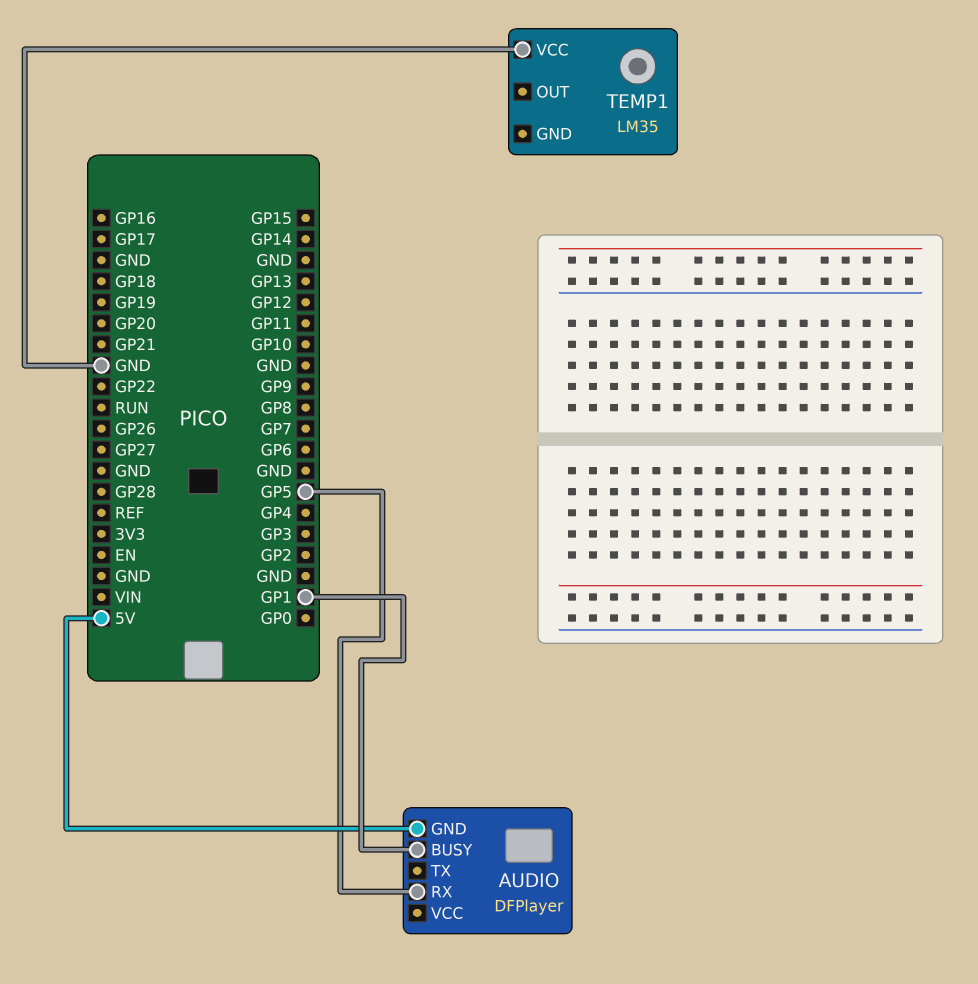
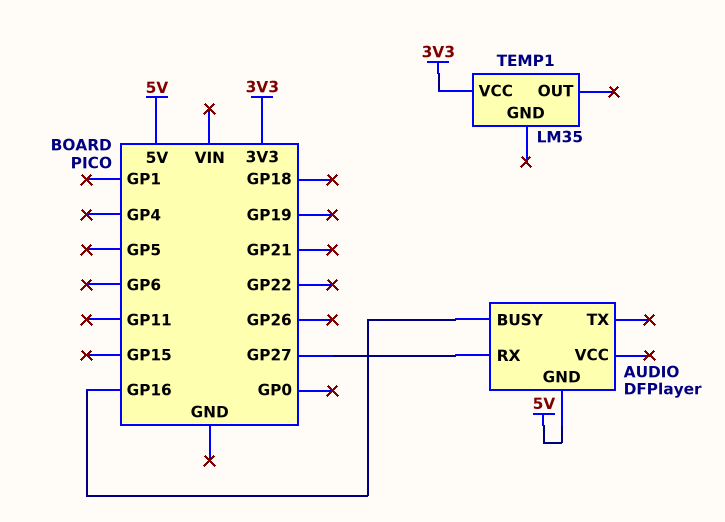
AUDIO pin BUSY: GP1 -> GP16
AUDIO pin RX: GP5 -> GP27
TEMP1 pin VCC: GND -> 3V3

